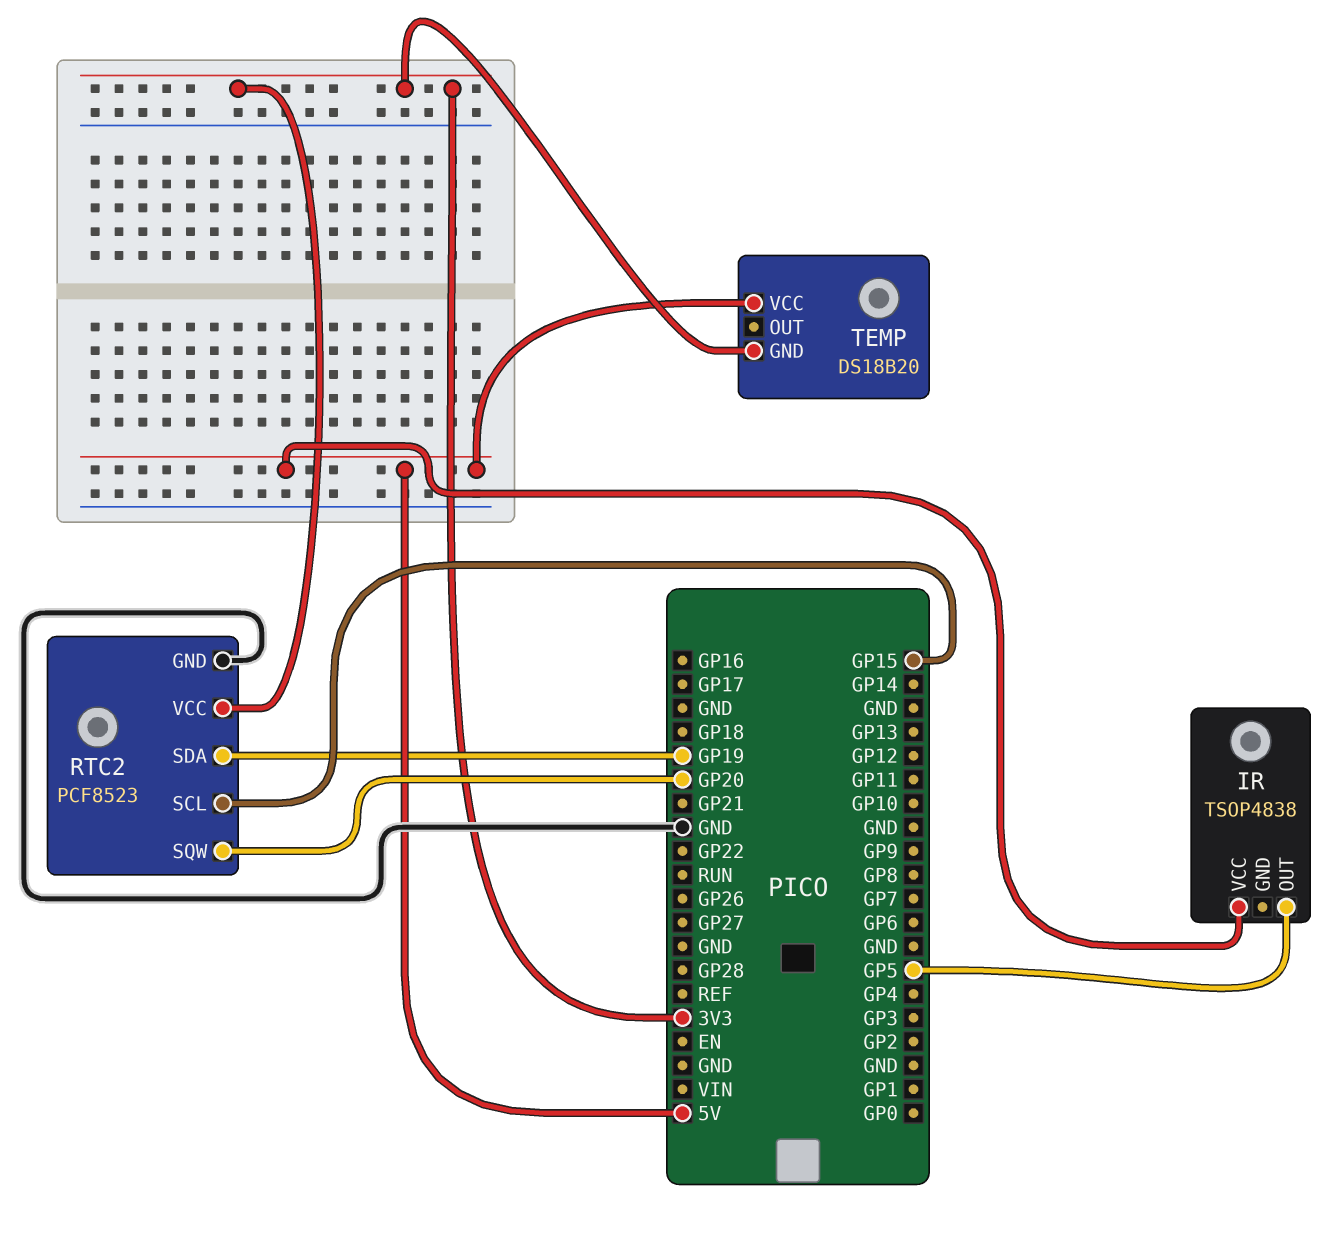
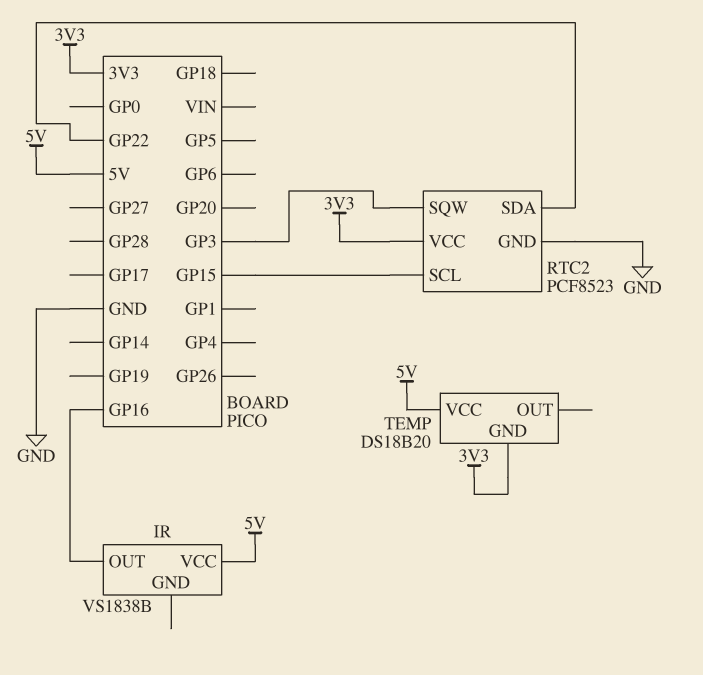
IR: TSOP4838 -> VS1838B
IR pin OUT: GP5 -> GP16
RTC2 pin SDA: GP19 -> GP22
RTC2 pin SQW: GP20 -> GP3

